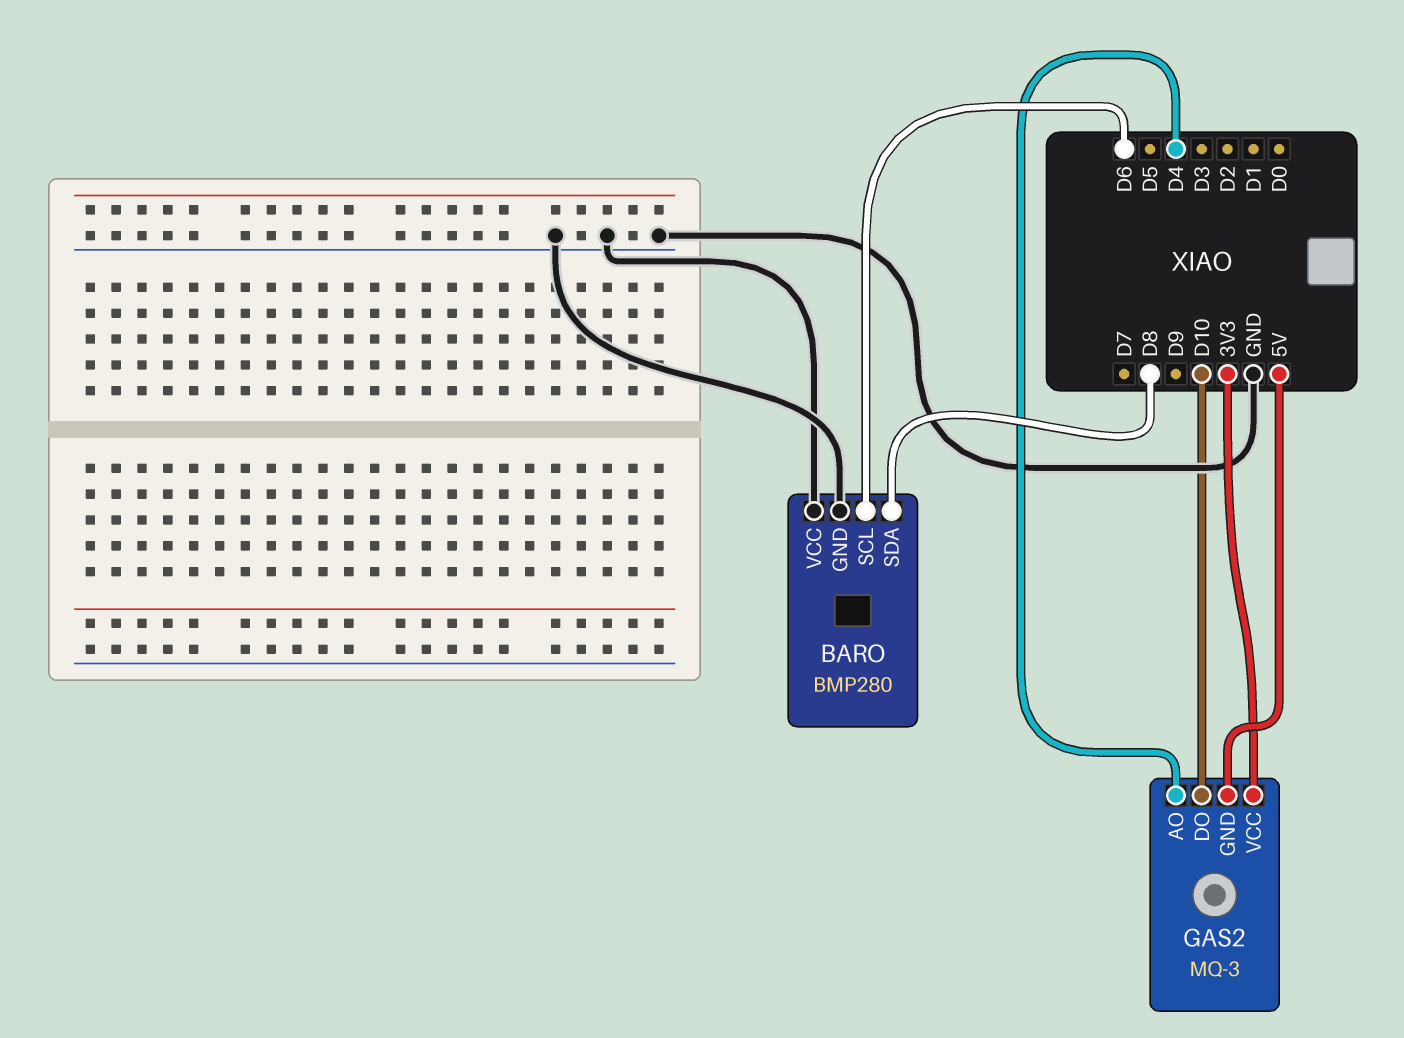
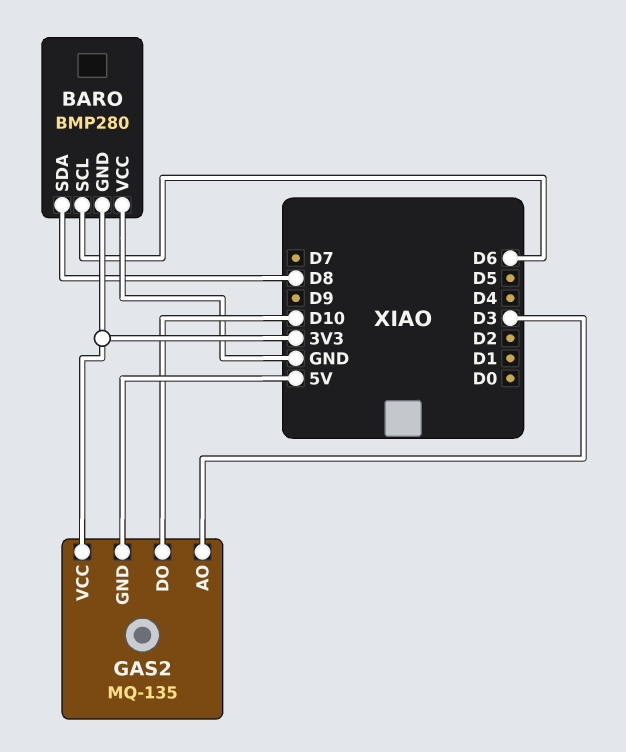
BARO pin GND: GND -> 3V3
GAS2: MQ-3 -> MQ-135
GAS2 pin AO: D4 -> D3

